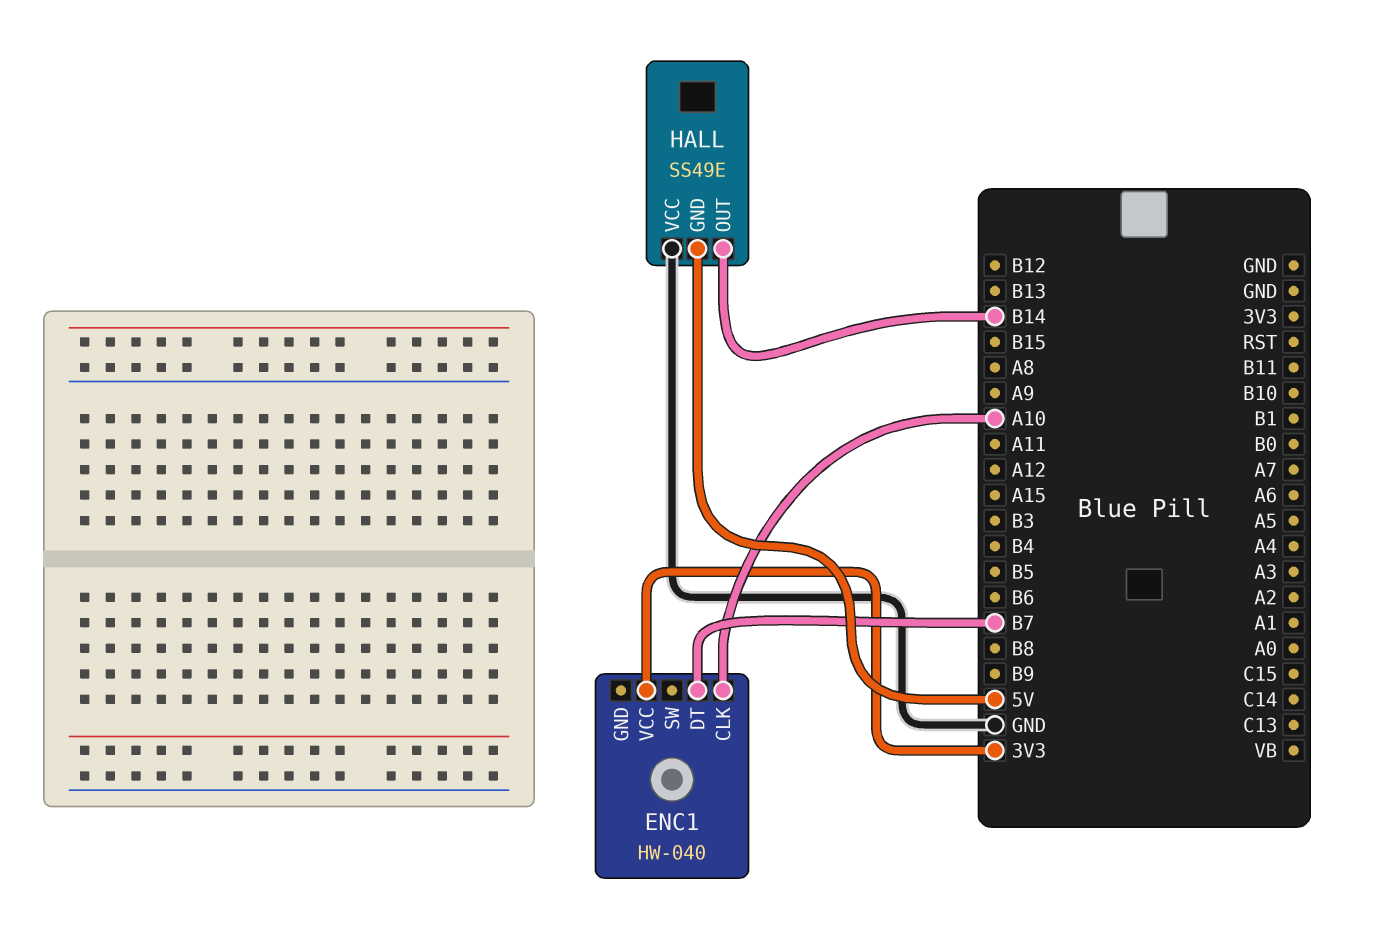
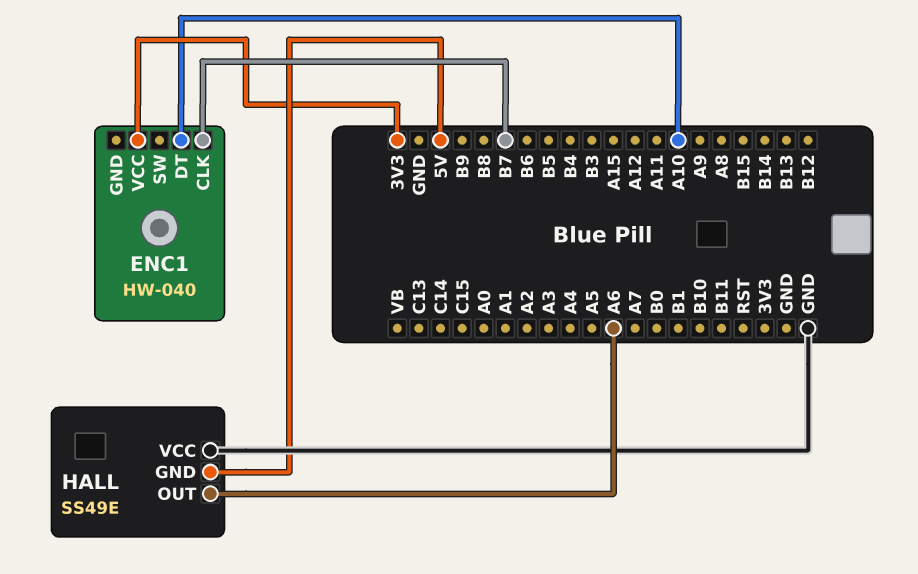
ENC1 pin CLK: A10 -> B7
ENC1 pin DT: B7 -> A10
HALL pin OUT: B14 -> A6

